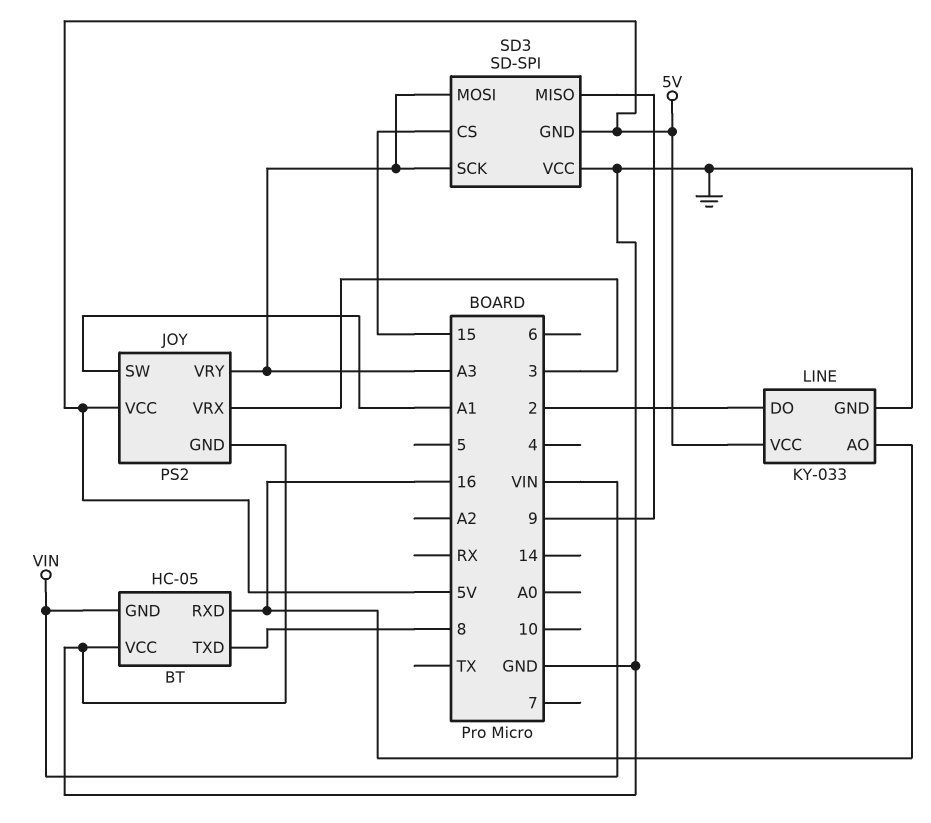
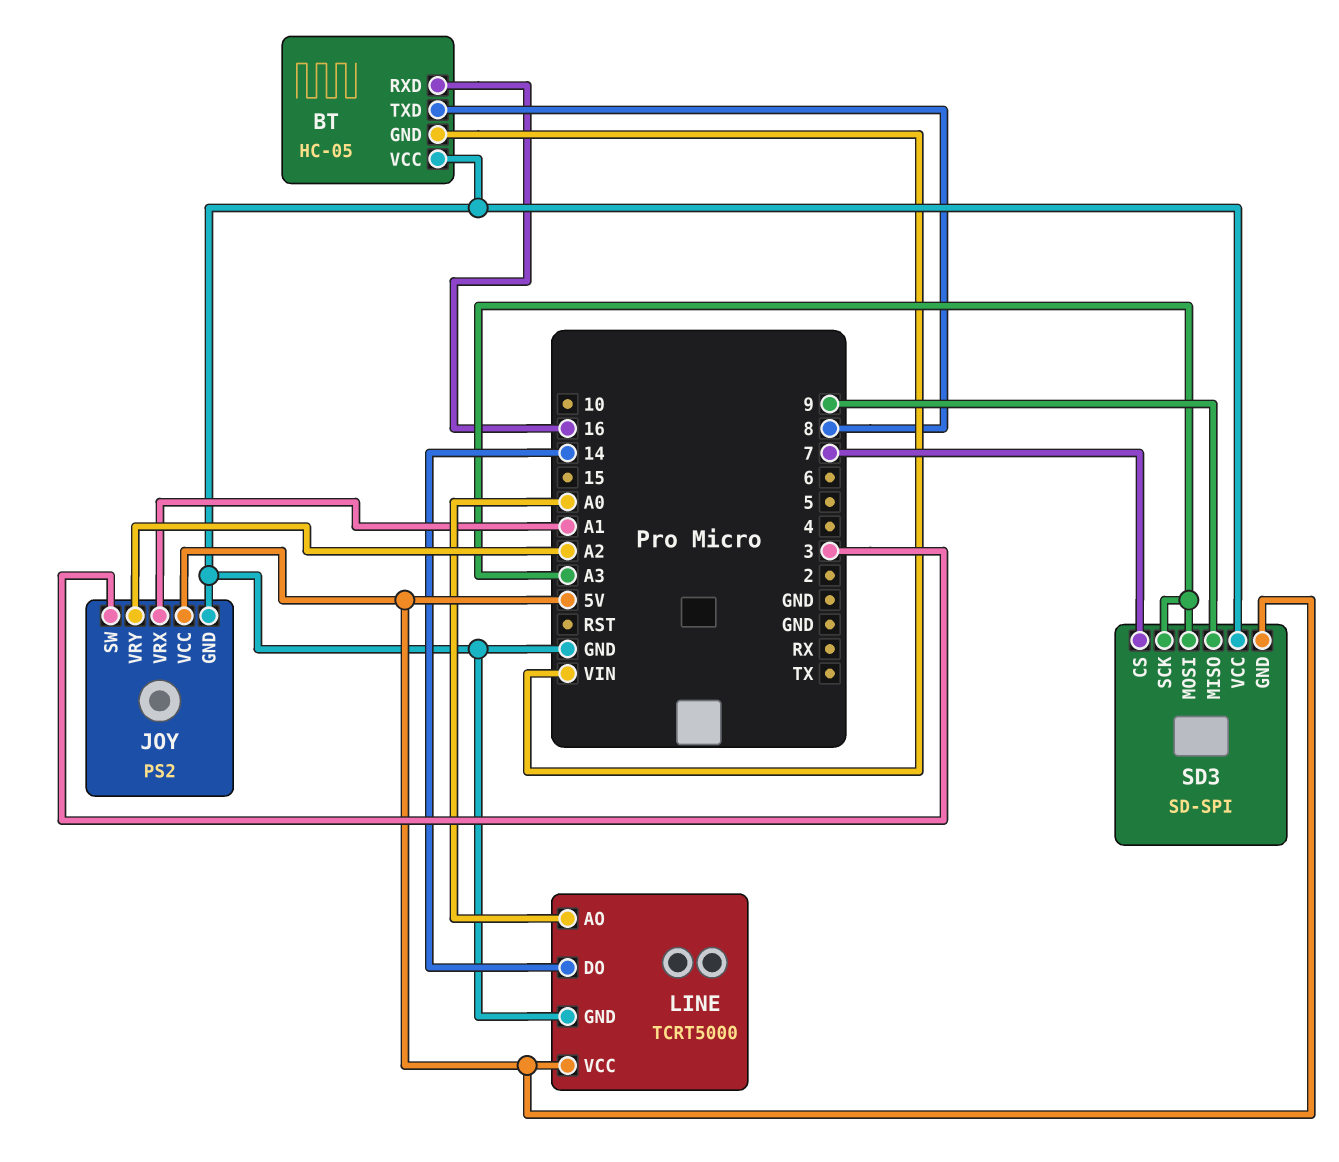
JOY pin SW: A1 -> 3
JOY pin VRX: 3 -> A1
JOY pin VRY: A3 -> A2
LINE: KY-033 -> TCRT5000
LINE pin AO: 16 -> A0
LINE pin DO: 2 -> 14
SD3 pin CS: 15 -> 7

